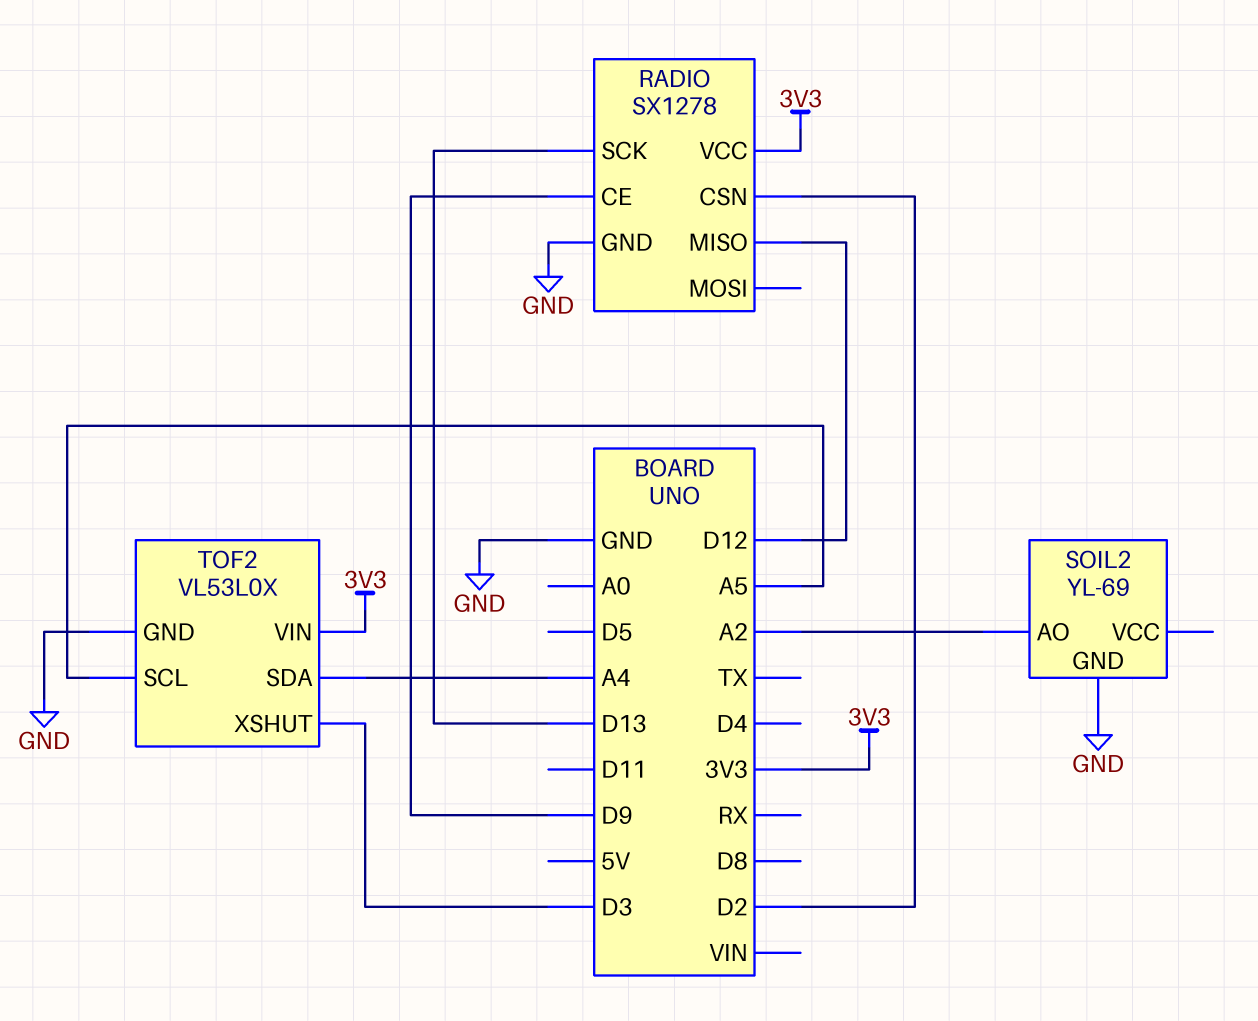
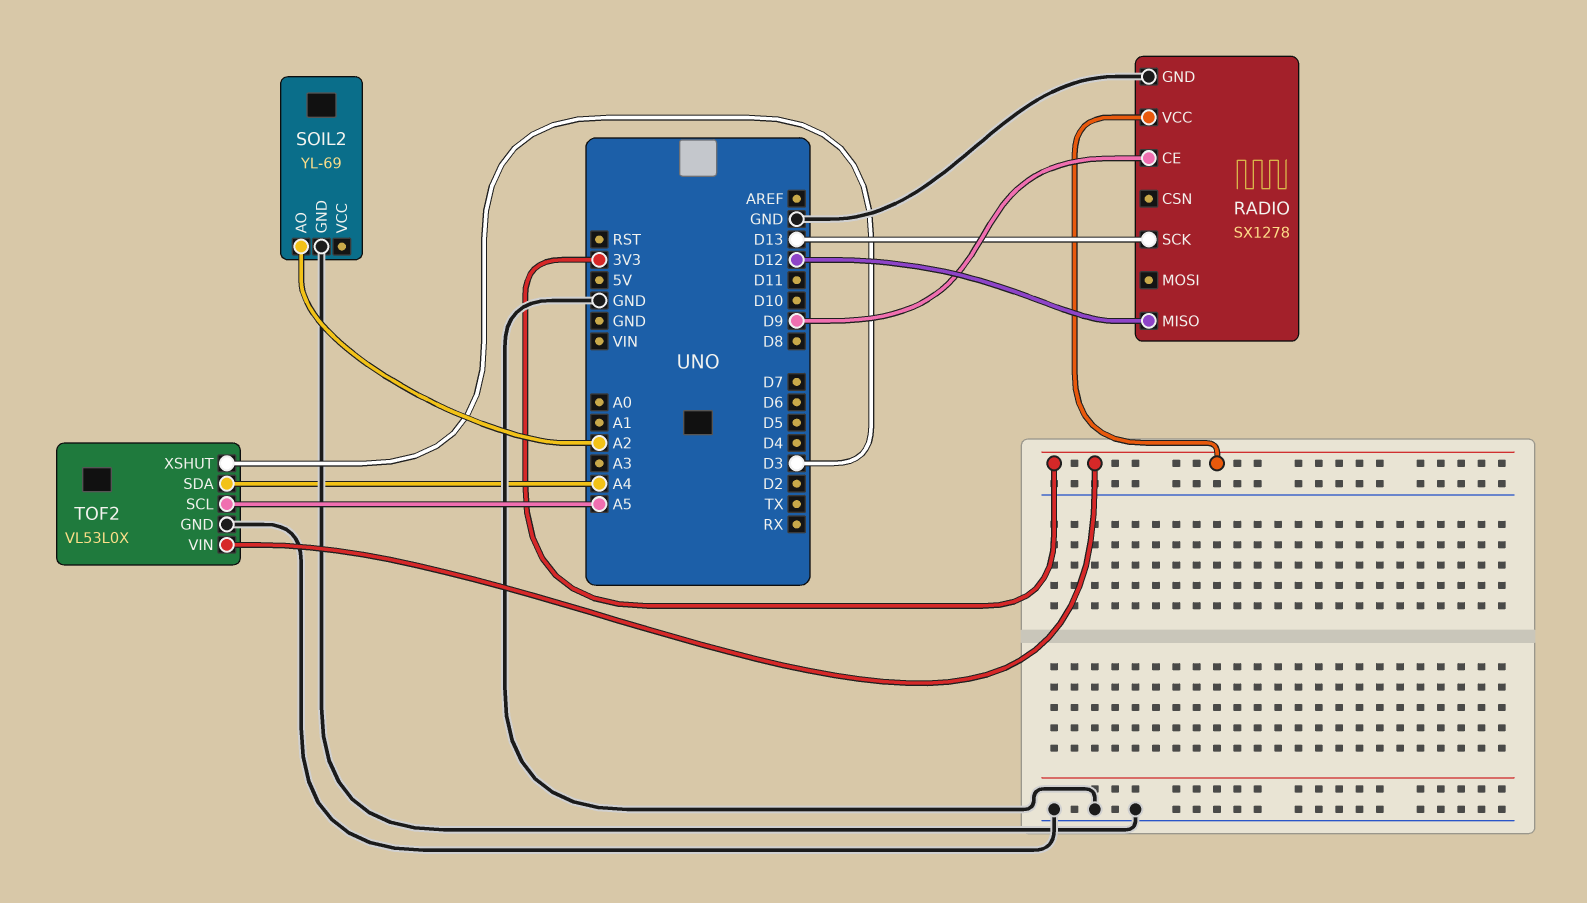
RADIO pin CSN: D2 -> none

